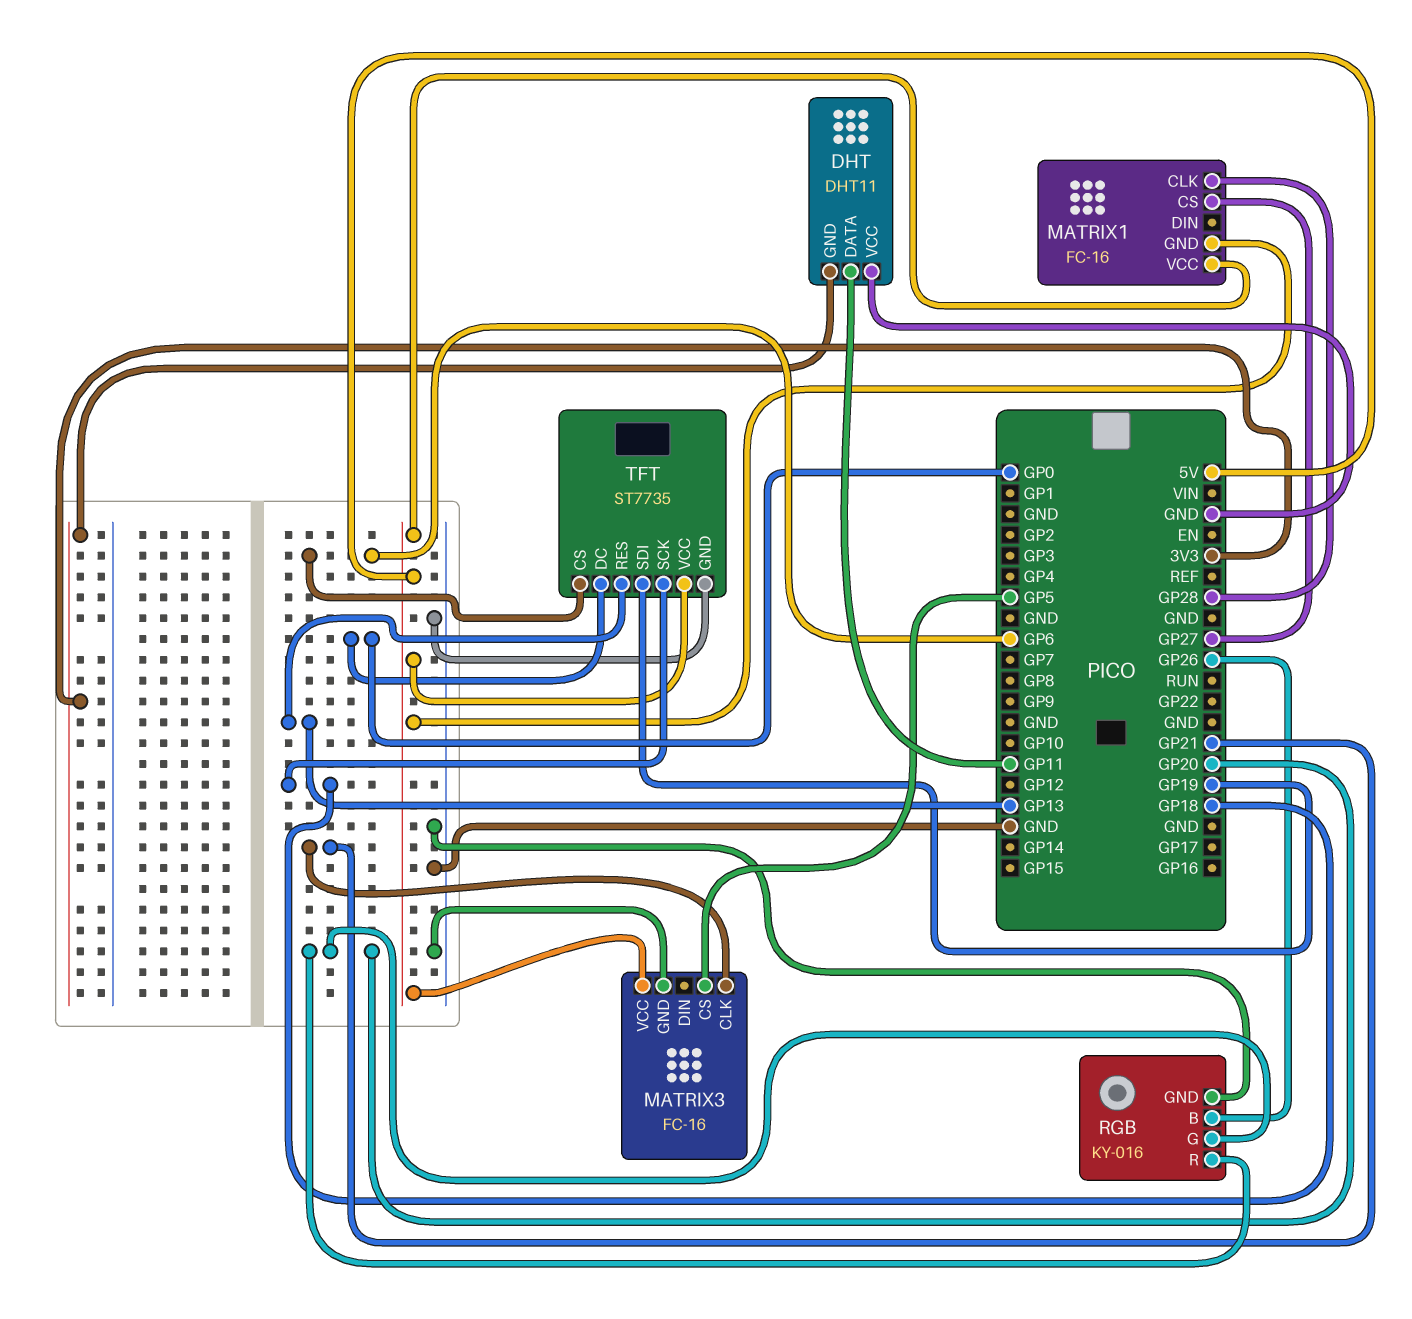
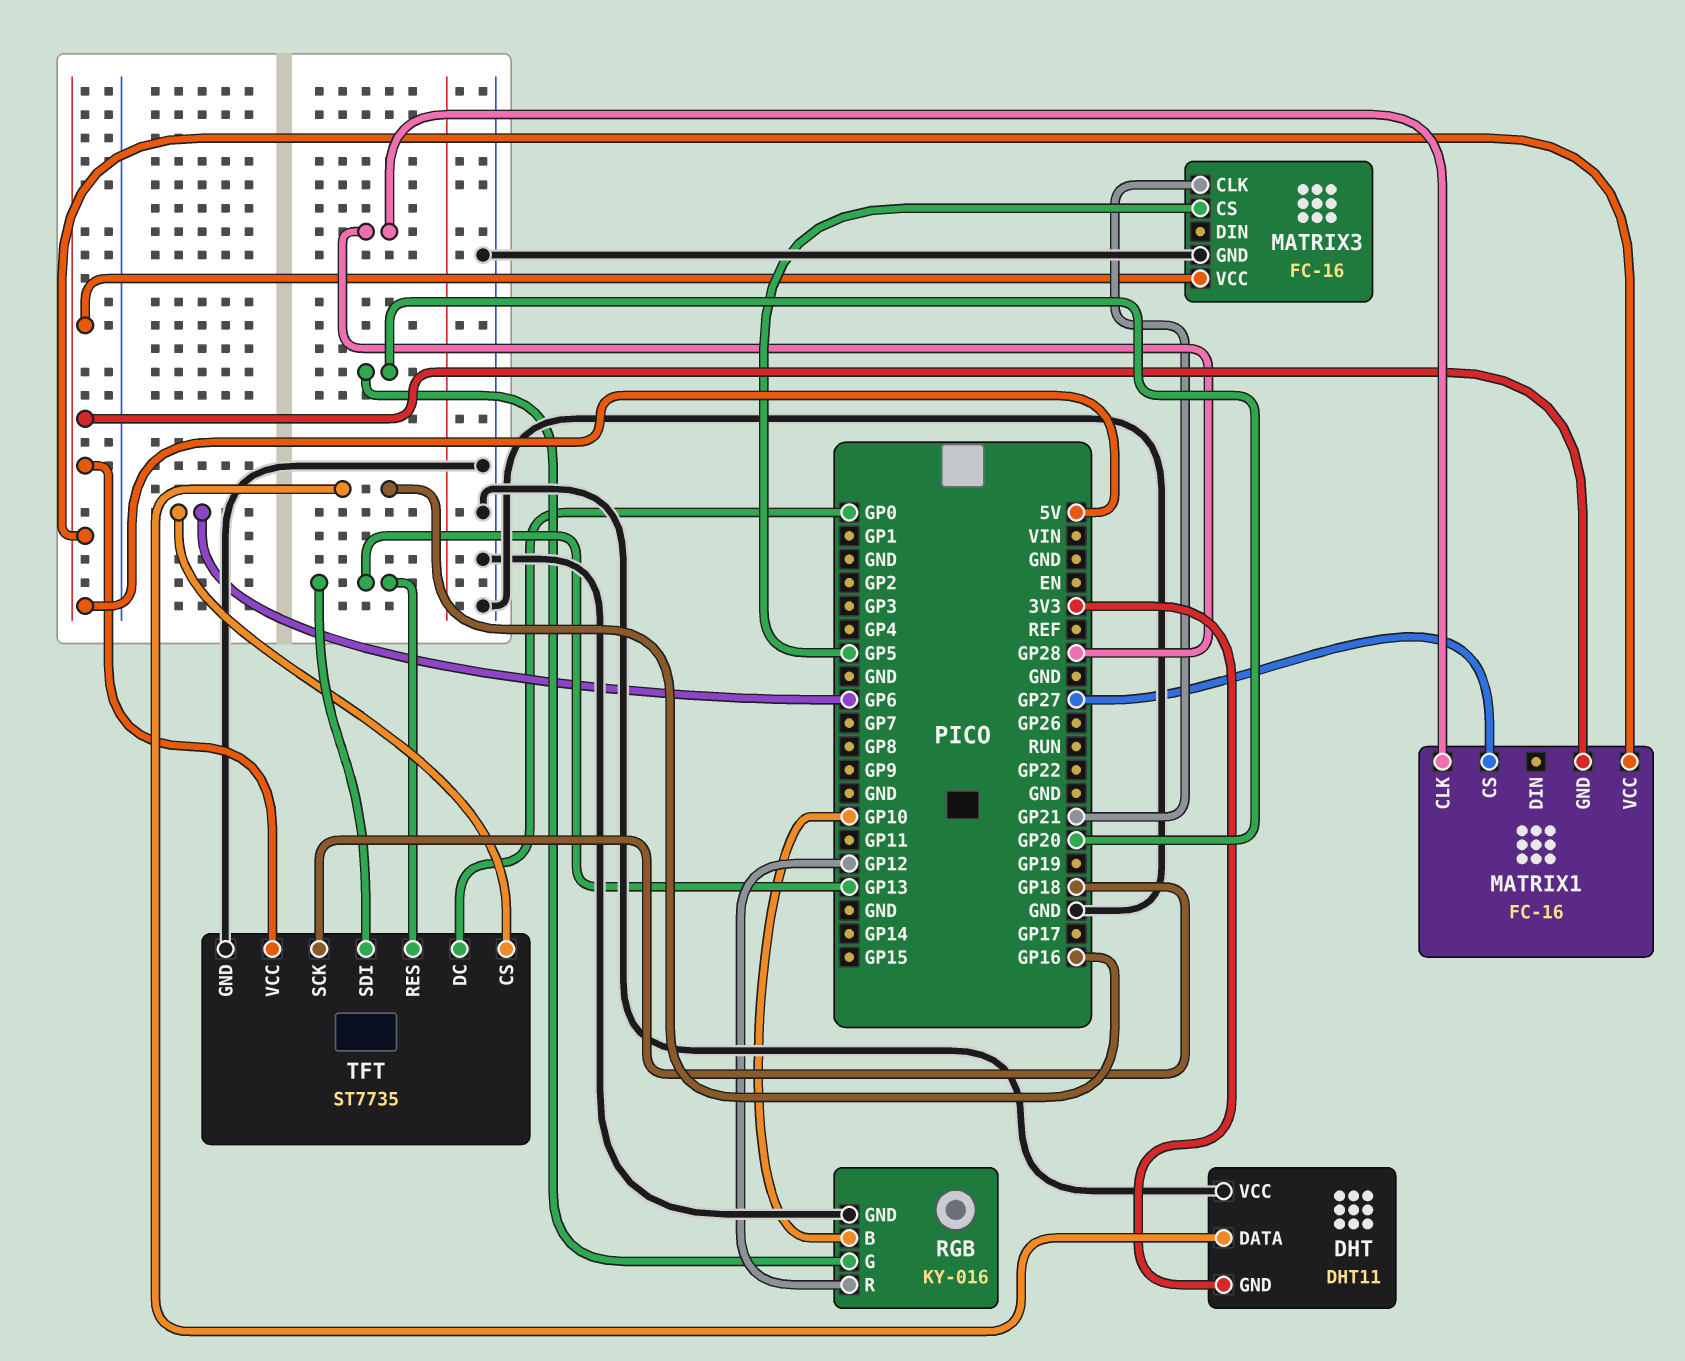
DHT pin DATA: GP11 -> GP16
RGB pin B: GP26 -> GP10
RGB pin R: GP20 -> GP12
TFT pin SDI: GP19 -> GP13

